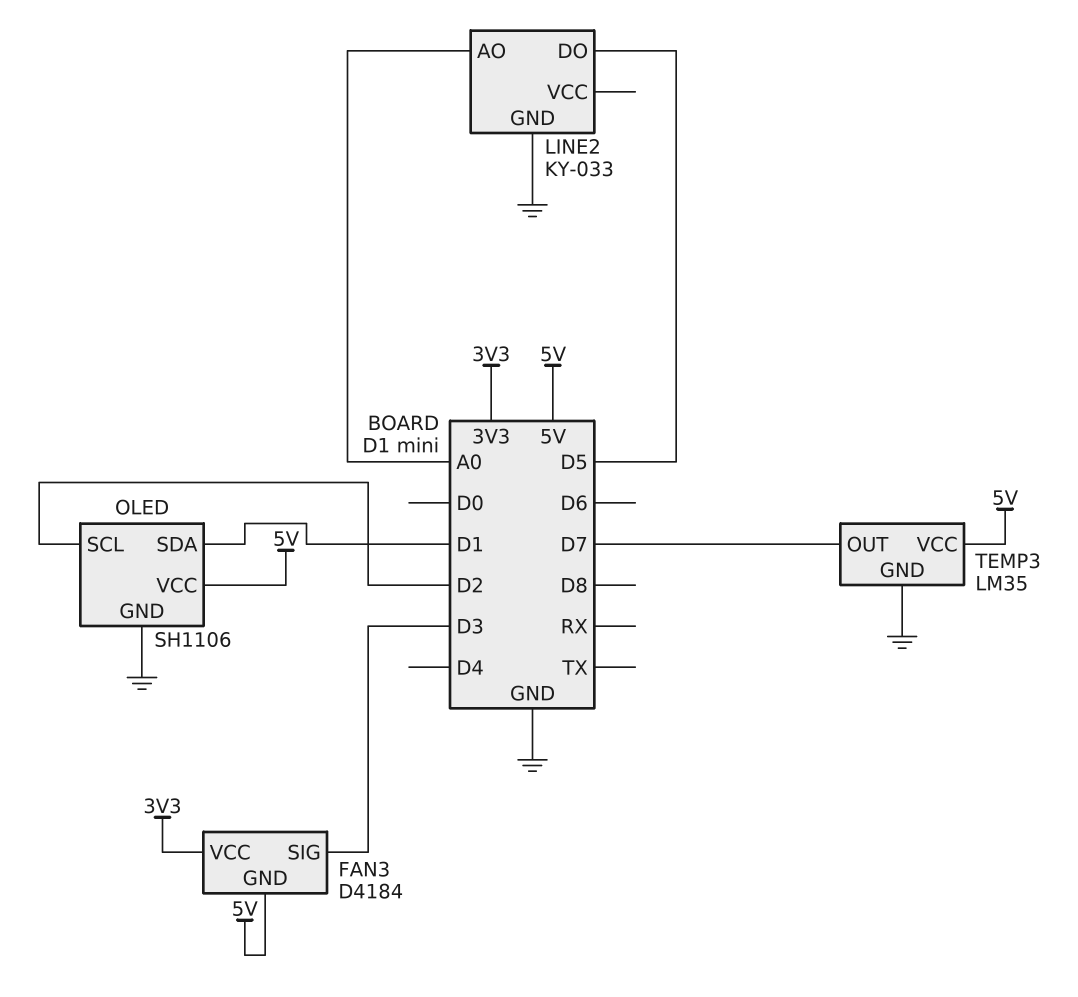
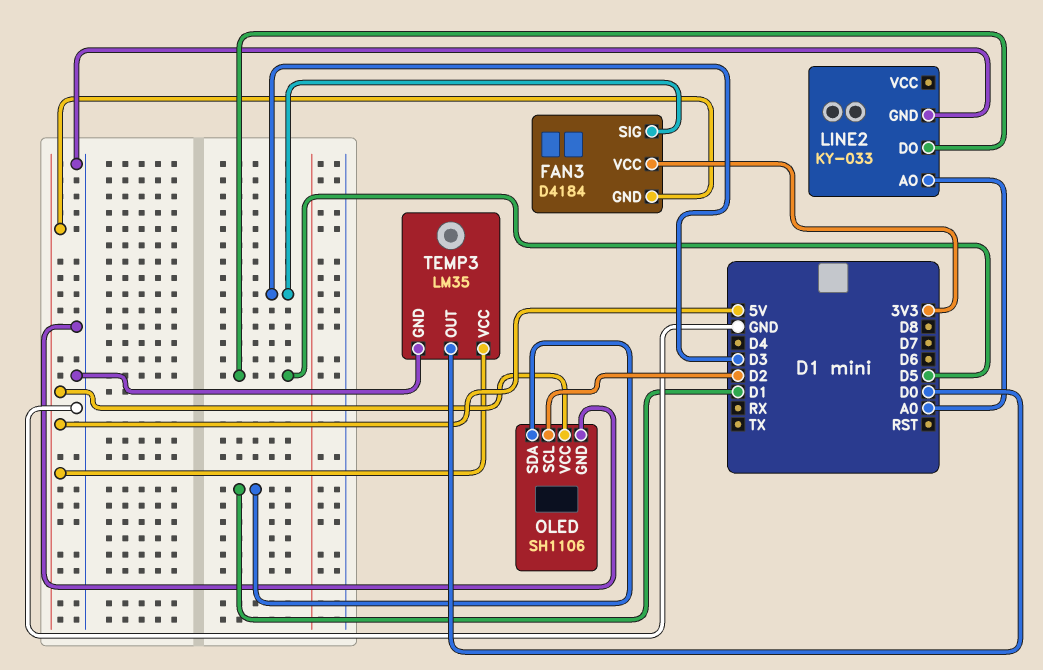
TEMP3 pin OUT: D7 -> D0

